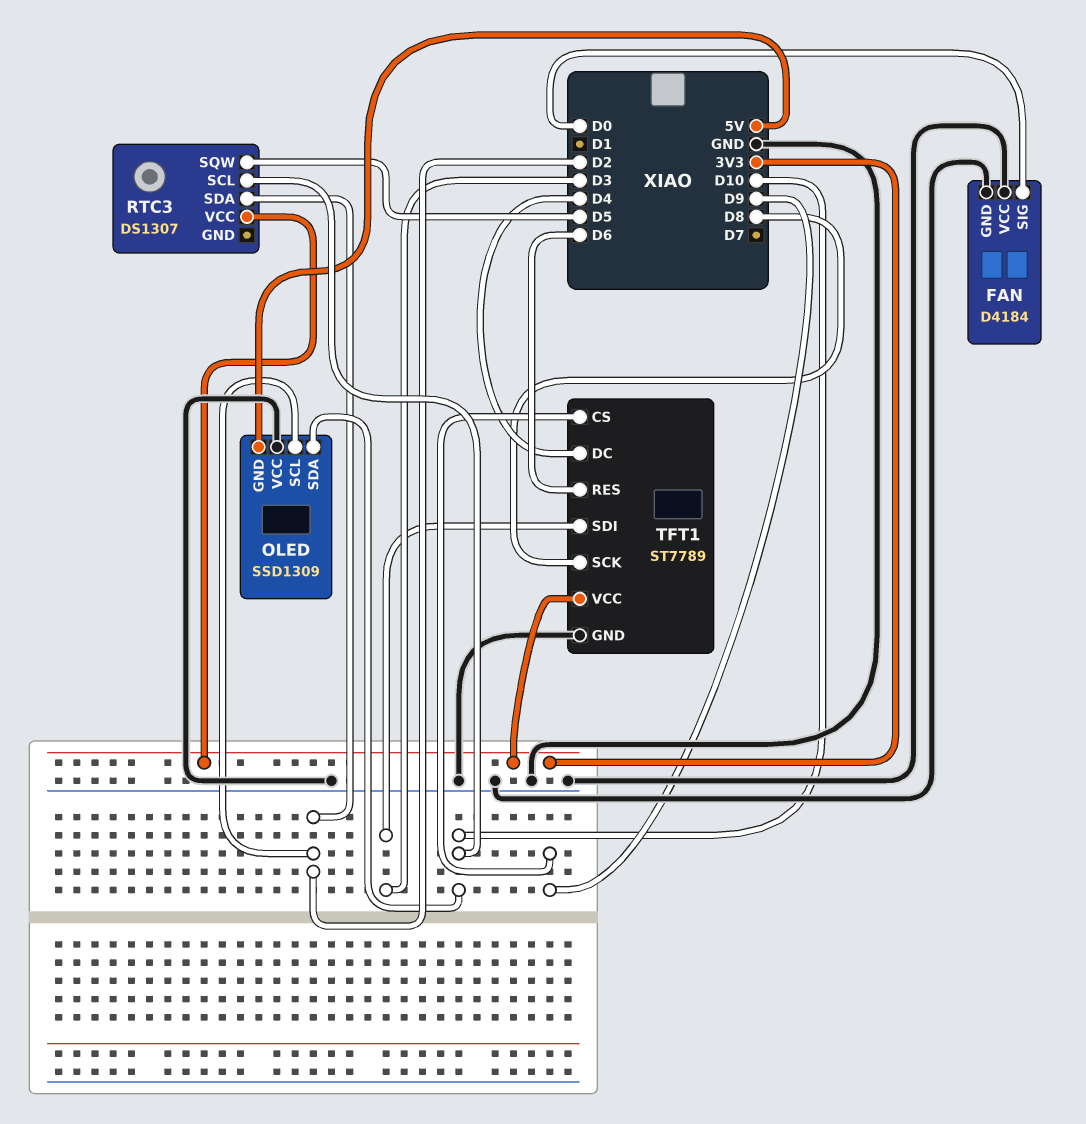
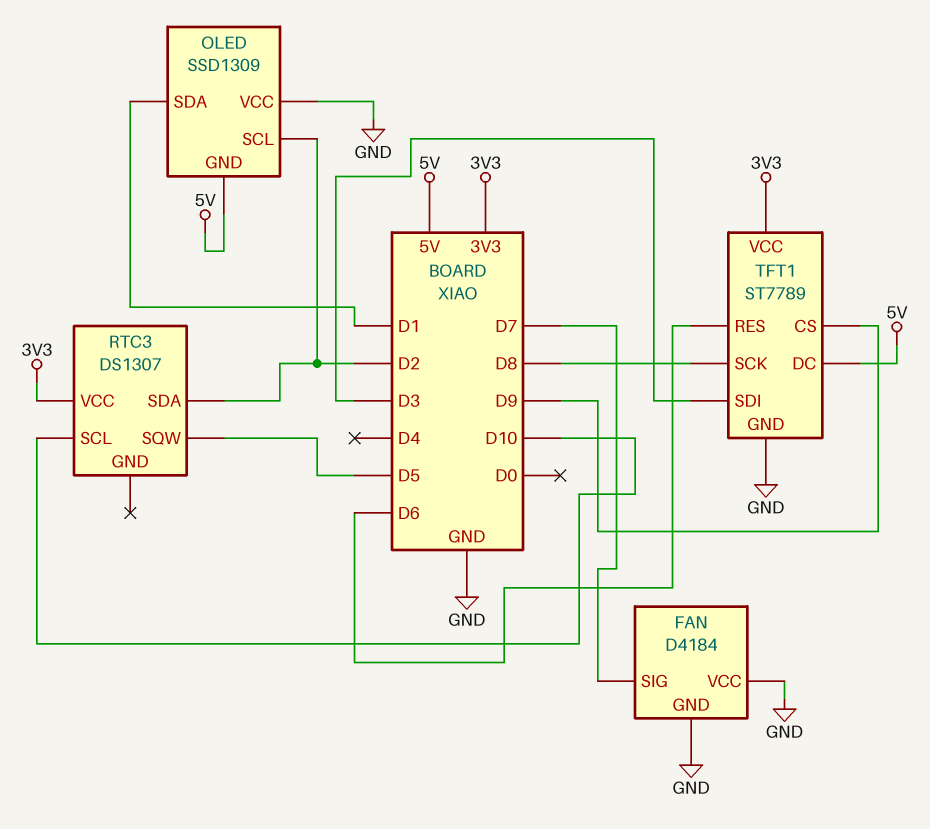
FAN pin SIG: D0 -> D7
OLED pin SDA: D10 -> D1
TFT1 pin DC: D4 -> 5V

